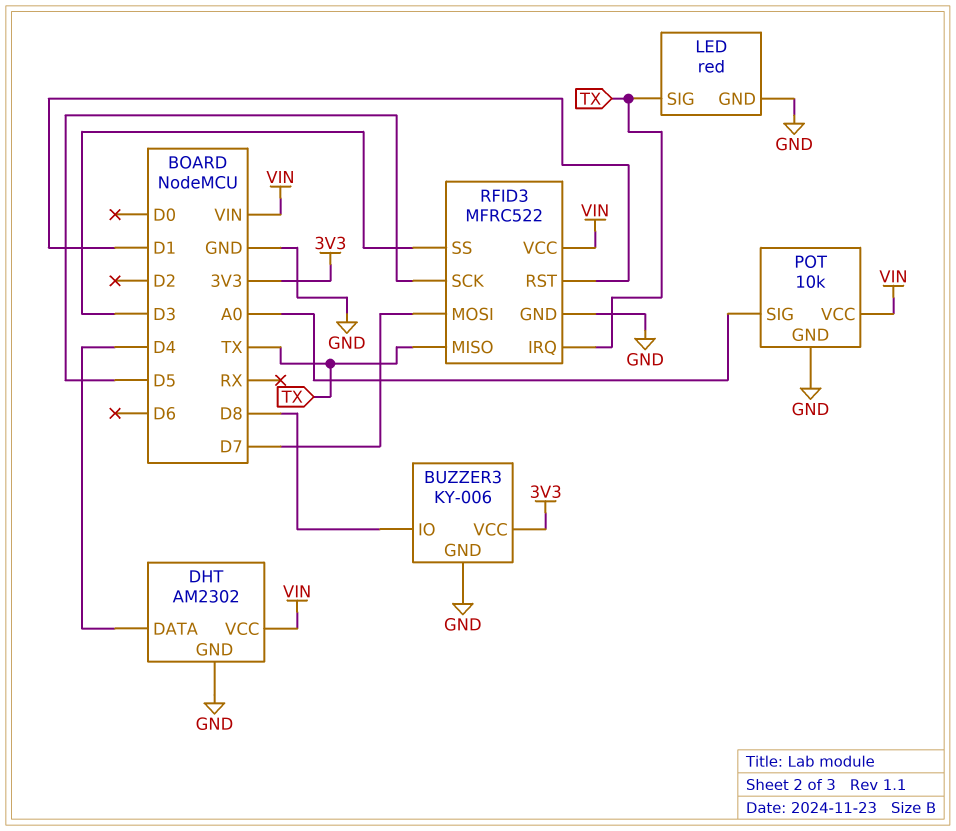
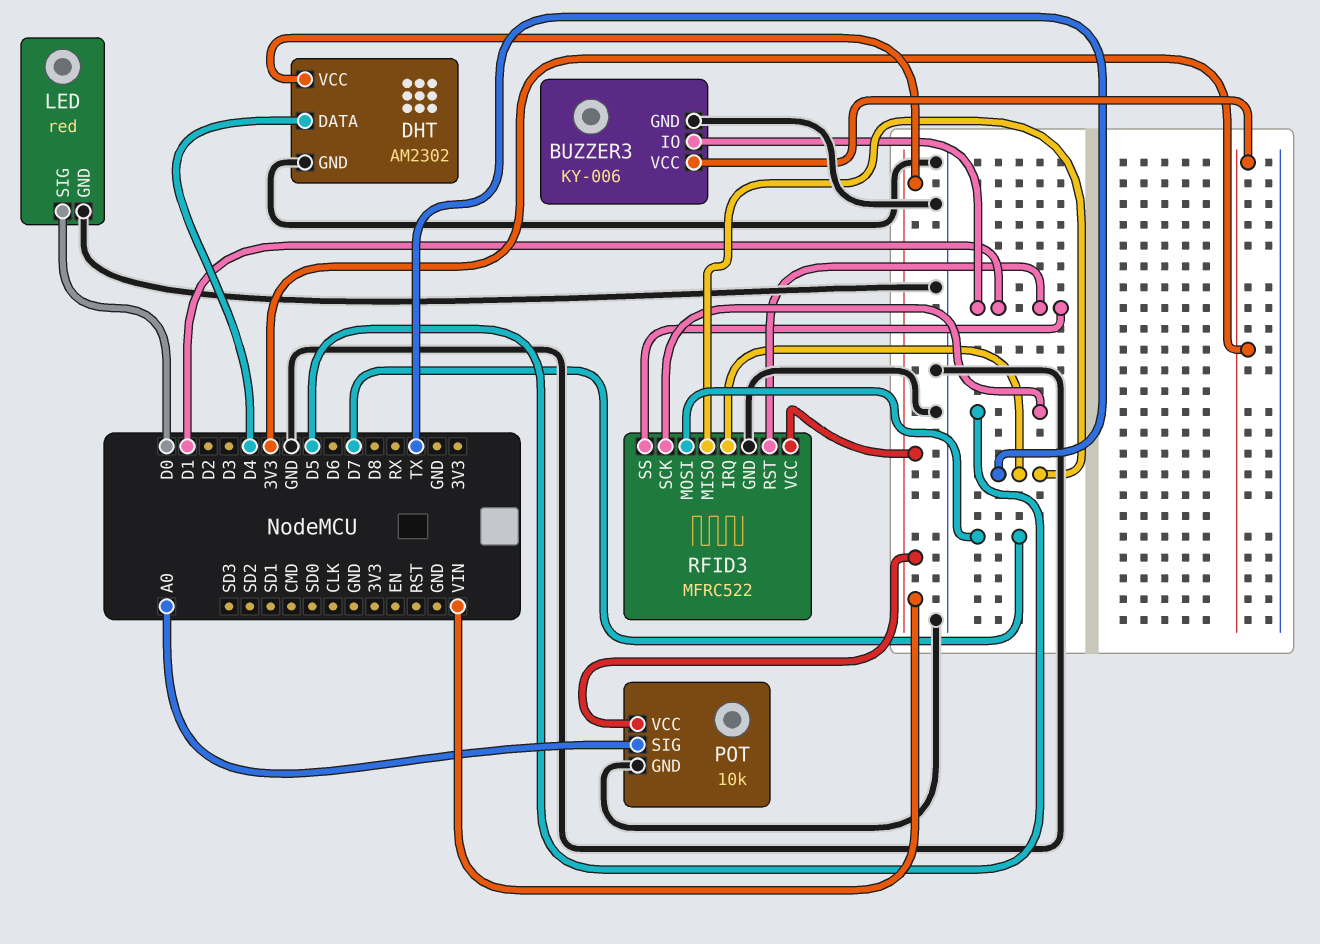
BUZZER3 pin IO: D8 -> D1
LED pin SIG: TX -> D0
RFID3 pin SS: D3 -> D1

